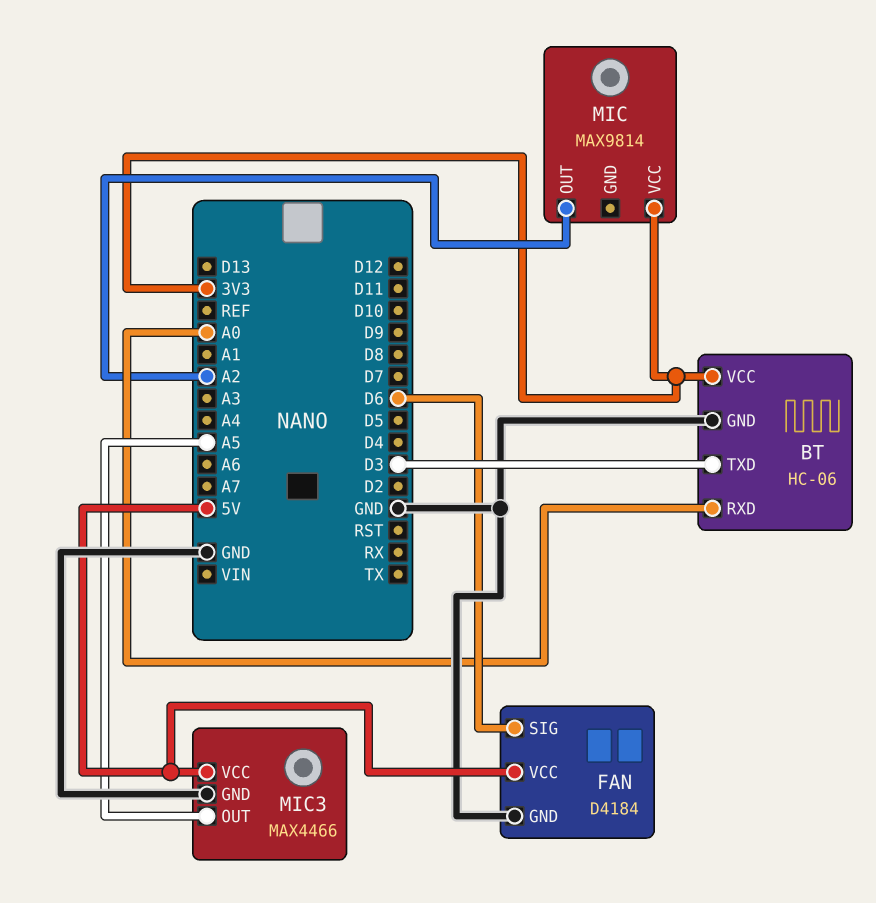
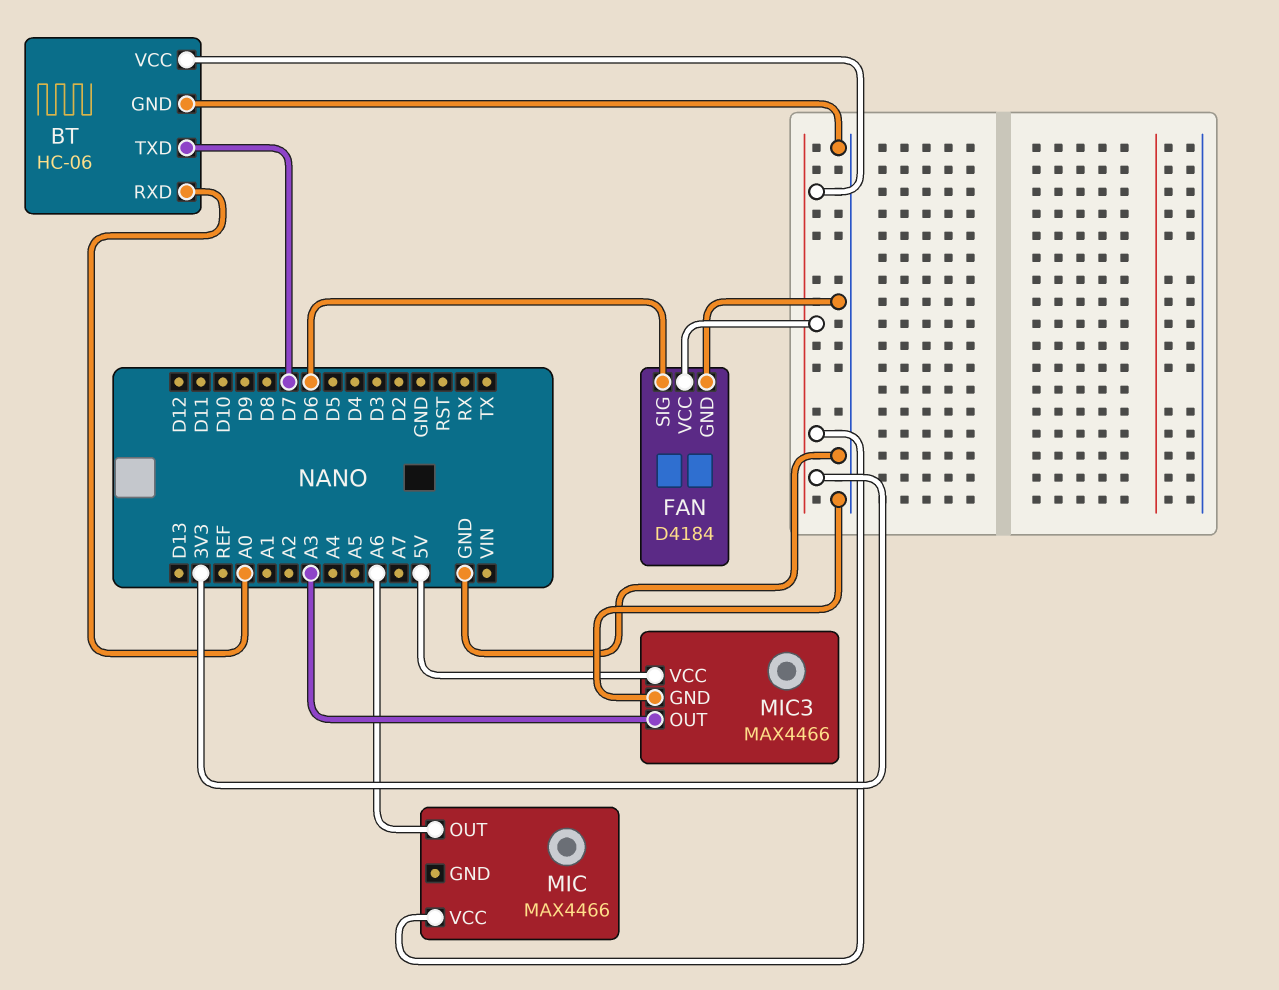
BT pin TXD: D3 -> D7
FAN pin VCC: 5V -> 3V3
MIC: MAX9814 -> MAX4466
MIC pin OUT: A2 -> A6
MIC3 pin OUT: A5 -> A3

